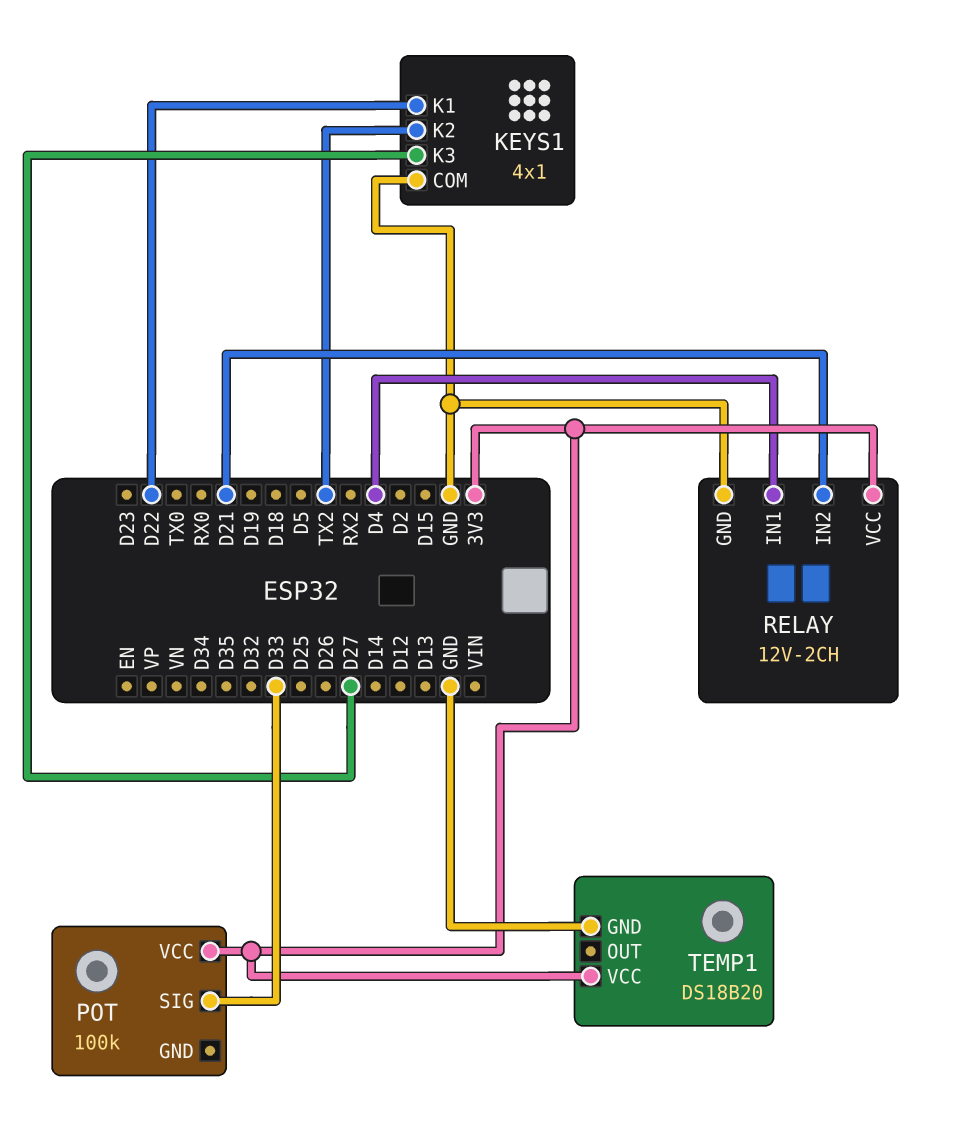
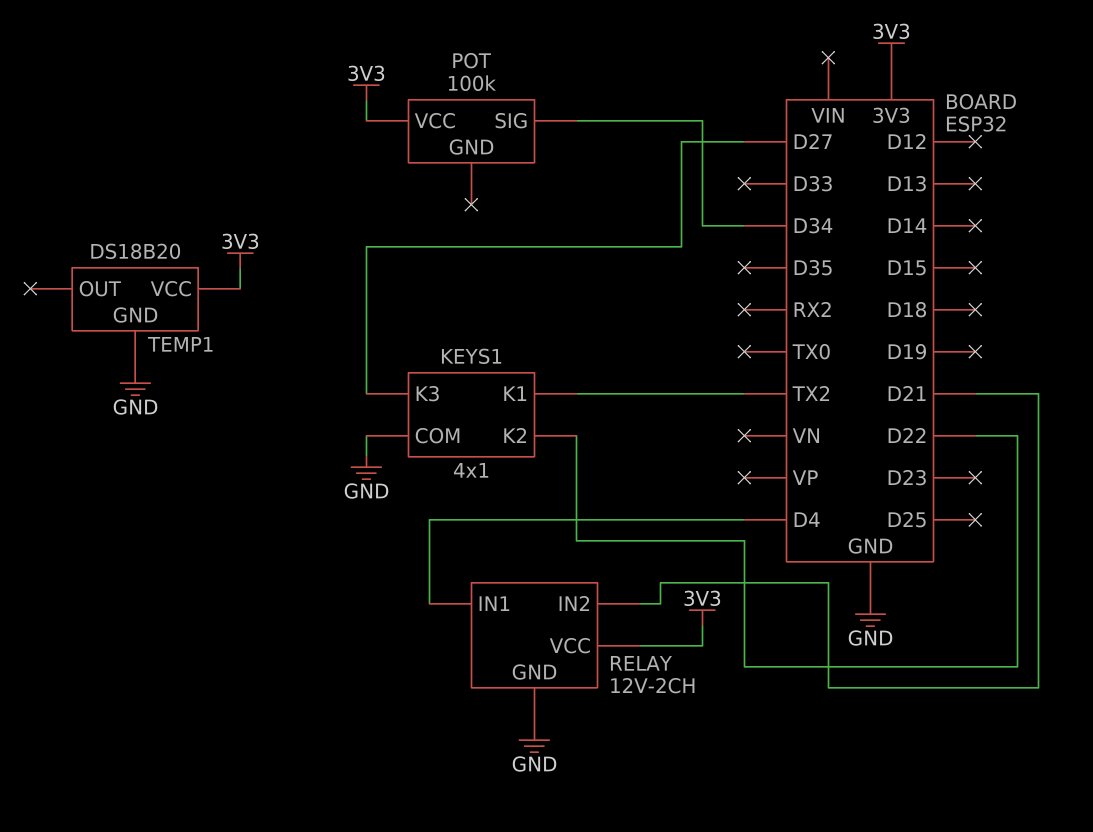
KEYS1 pin K1: D22 -> TX2
KEYS1 pin K2: TX2 -> D22
POT pin SIG: D33 -> D34

